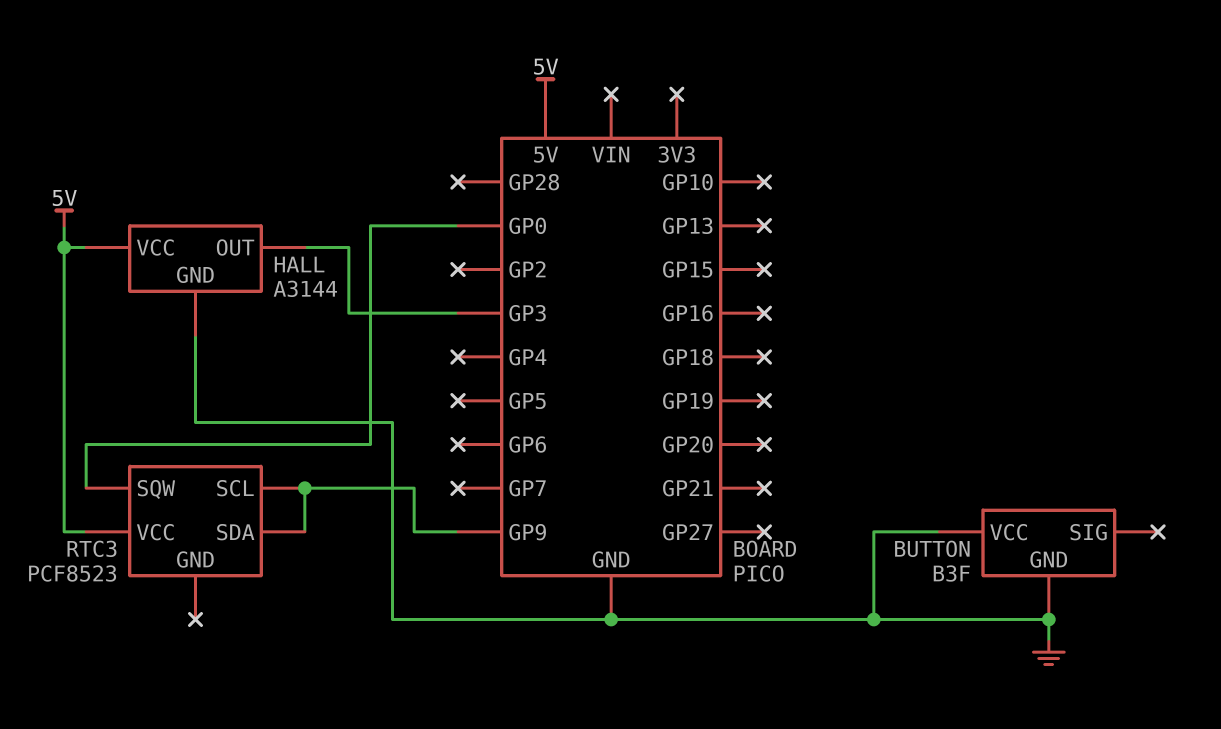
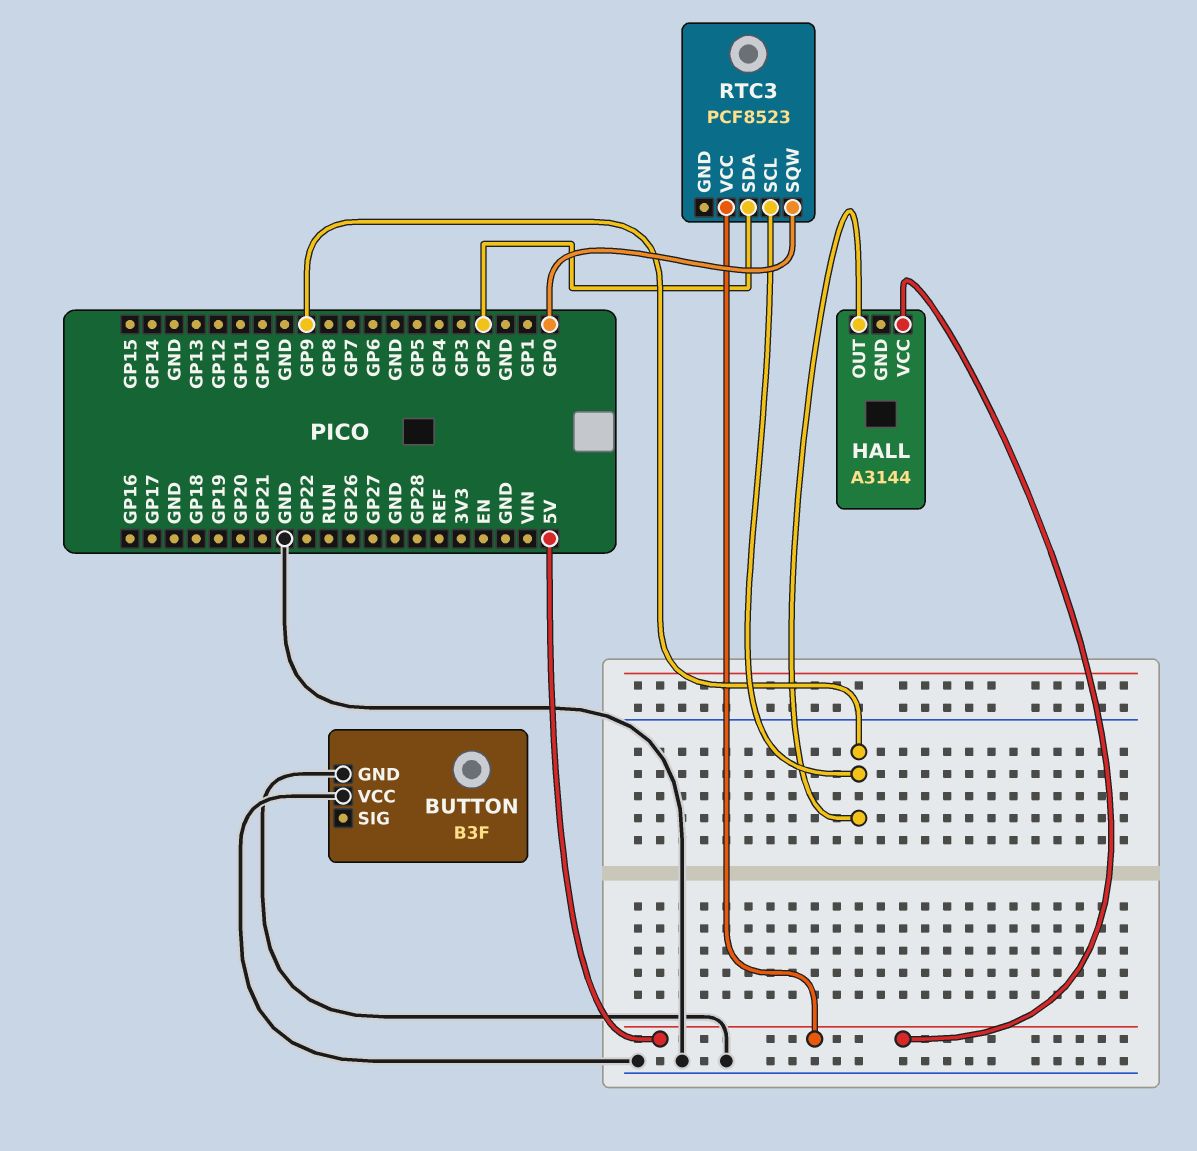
HALL pin GND: GND -> none
HALL pin OUT: GP3 -> GP9
RTC3 pin SDA: GP9 -> GP2

